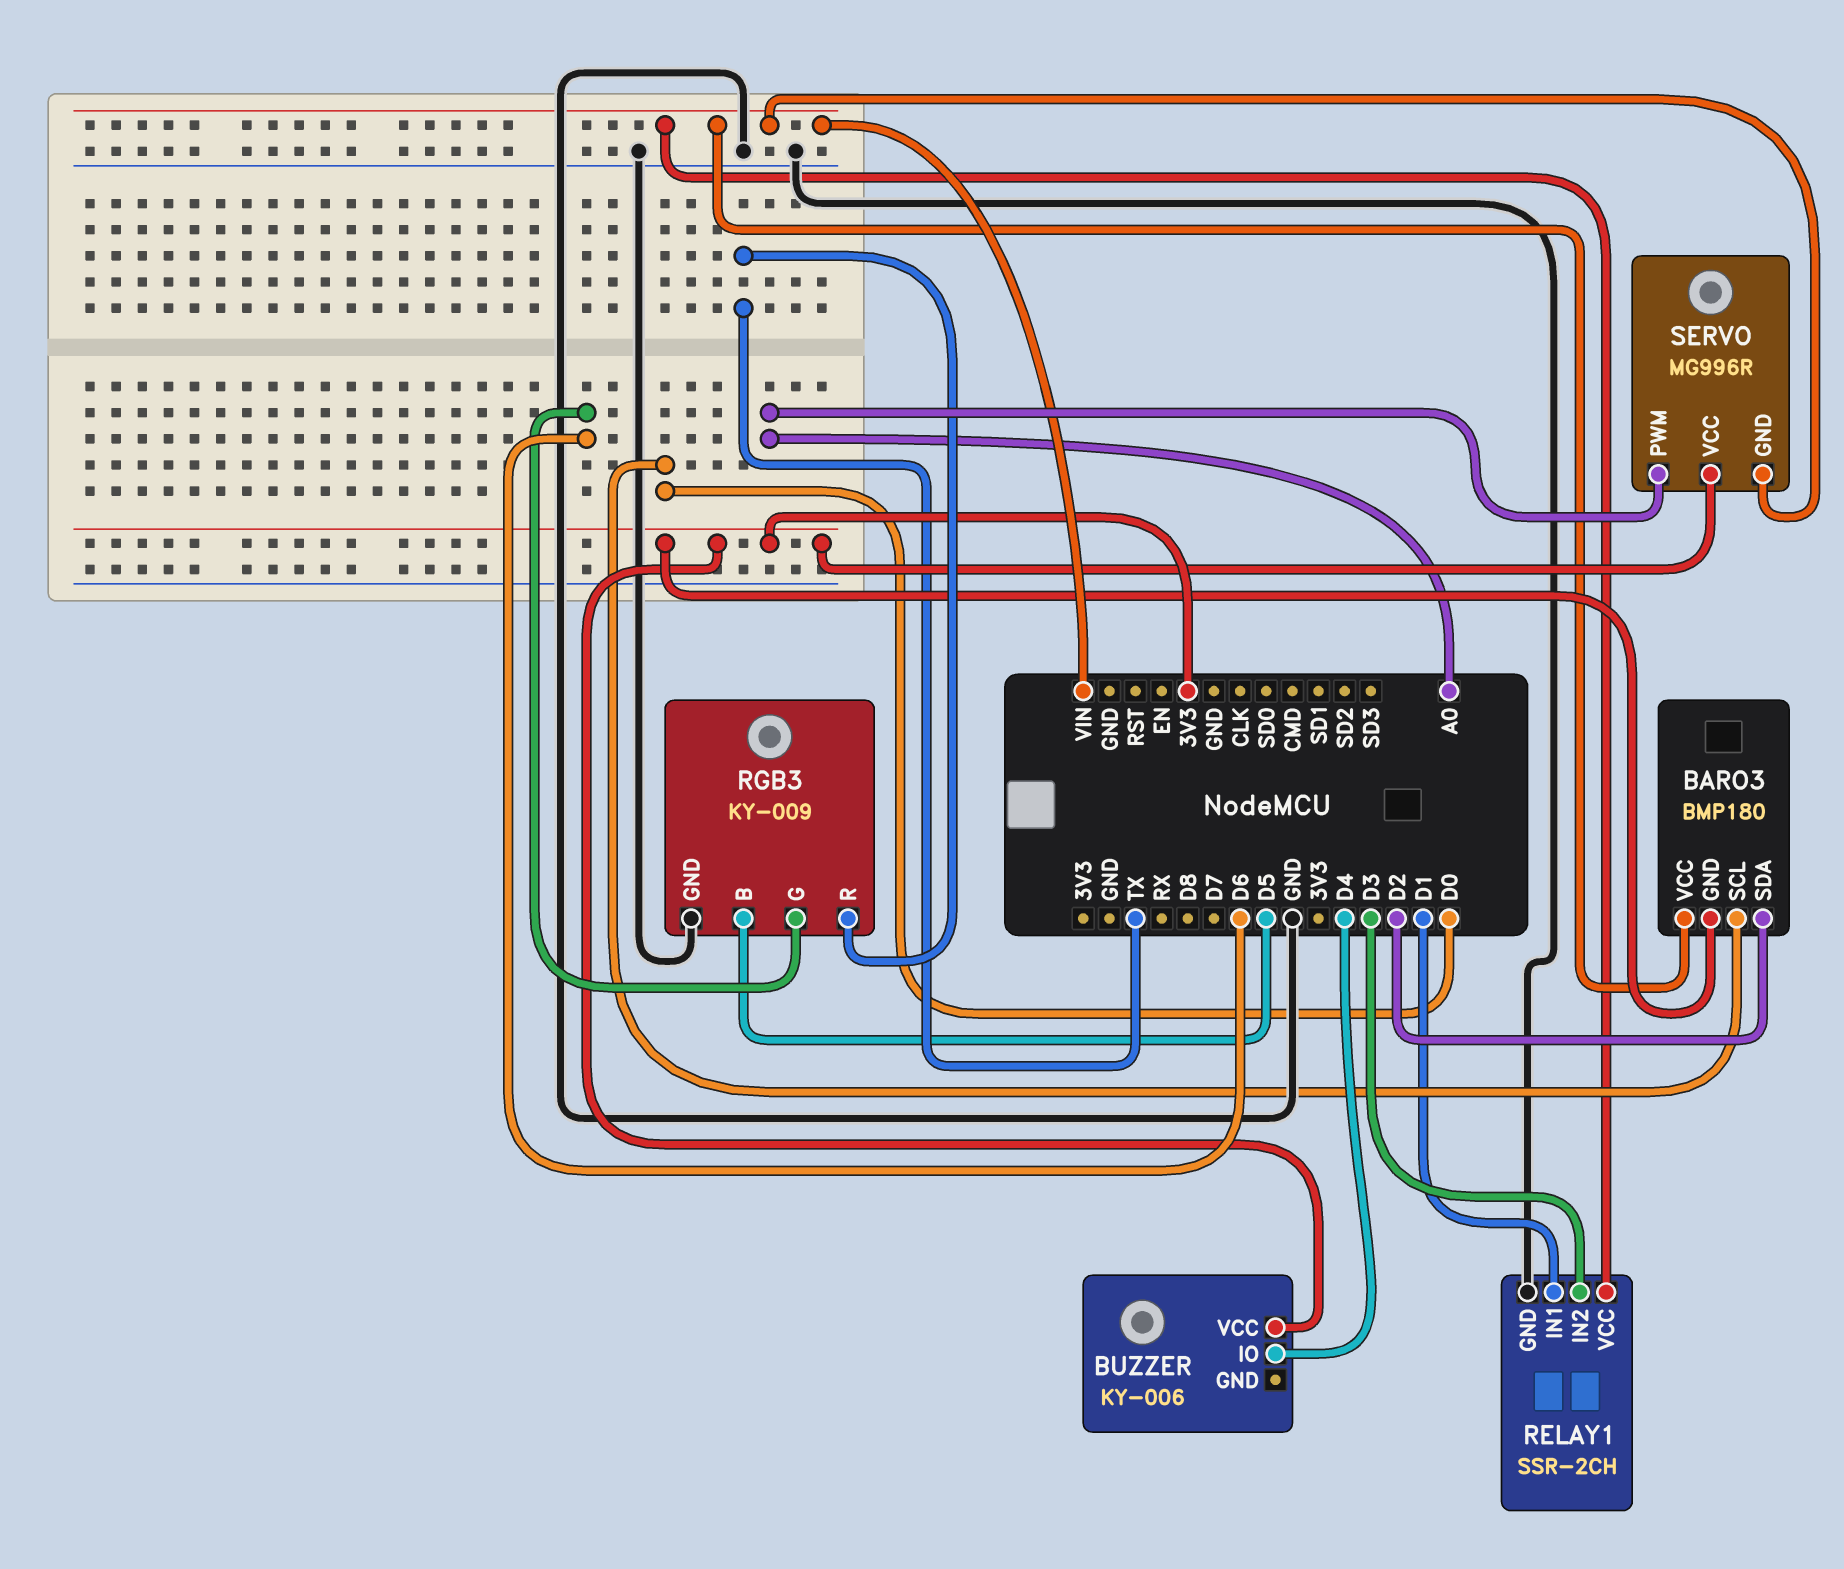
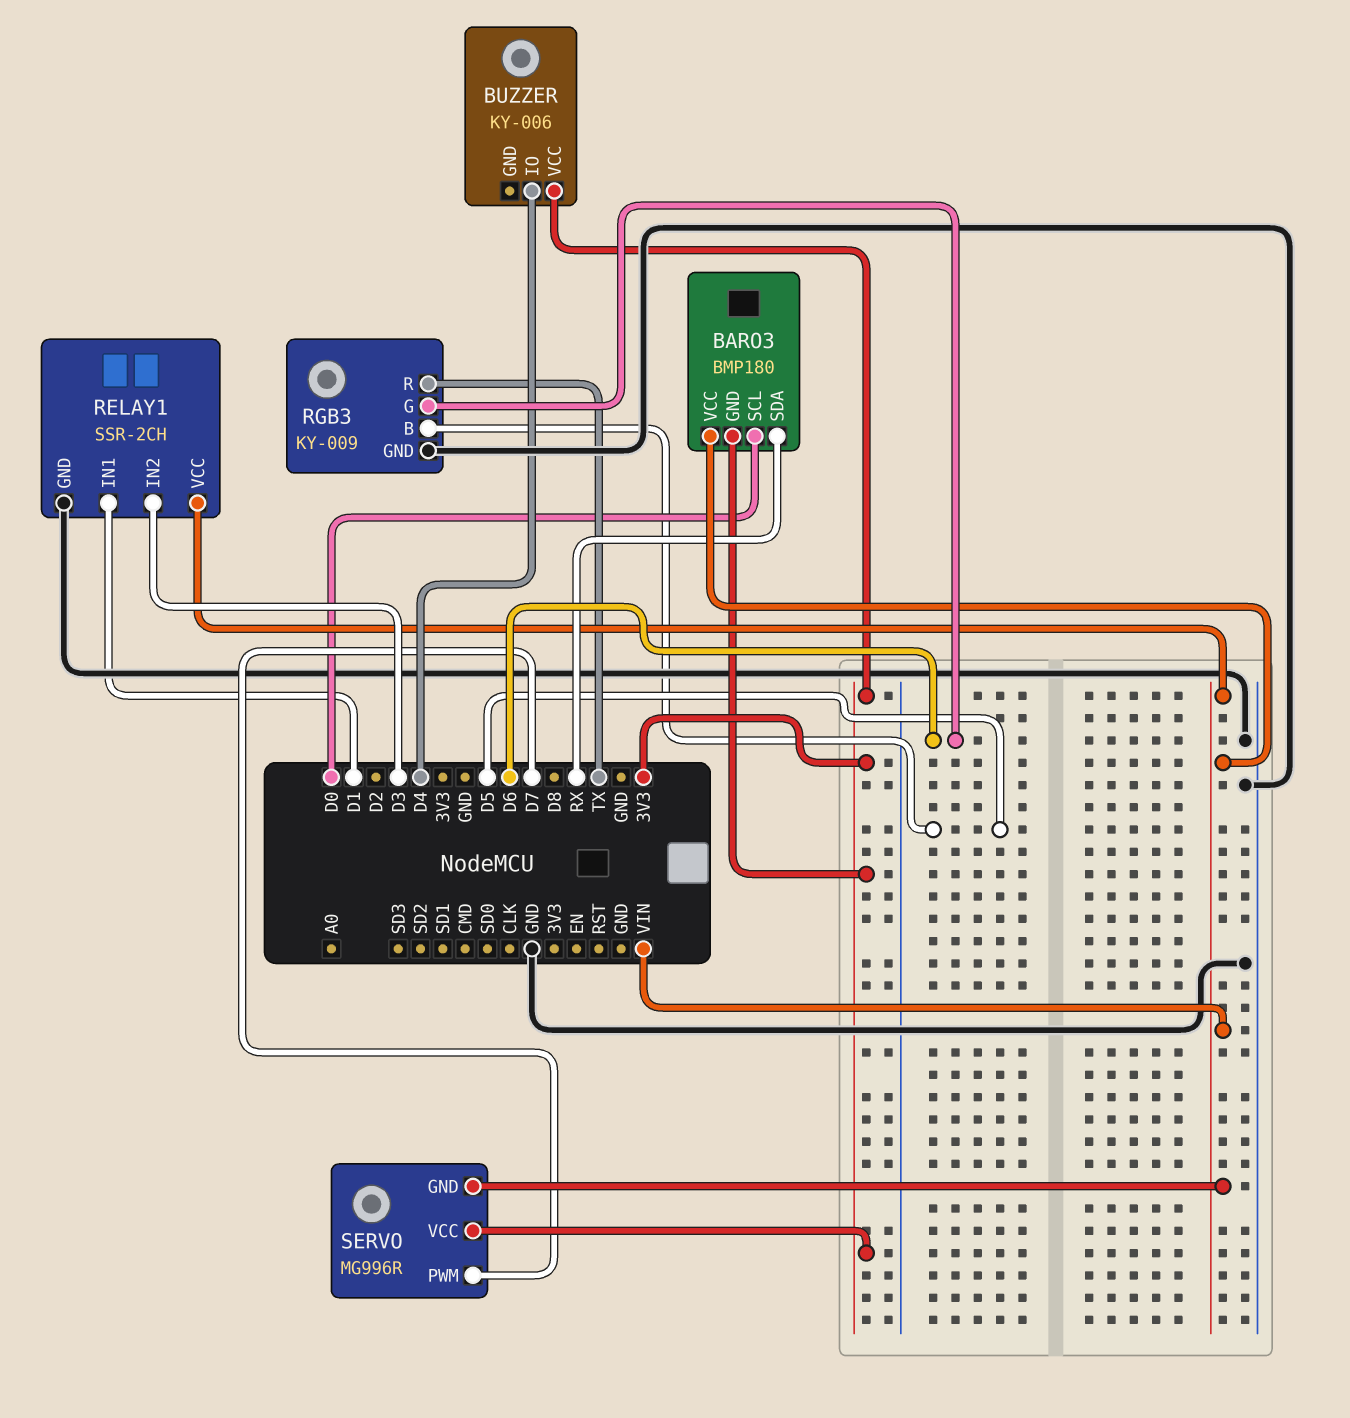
BARO3 pin SDA: D2 -> RX
SERVO pin PWM: A0 -> D7

